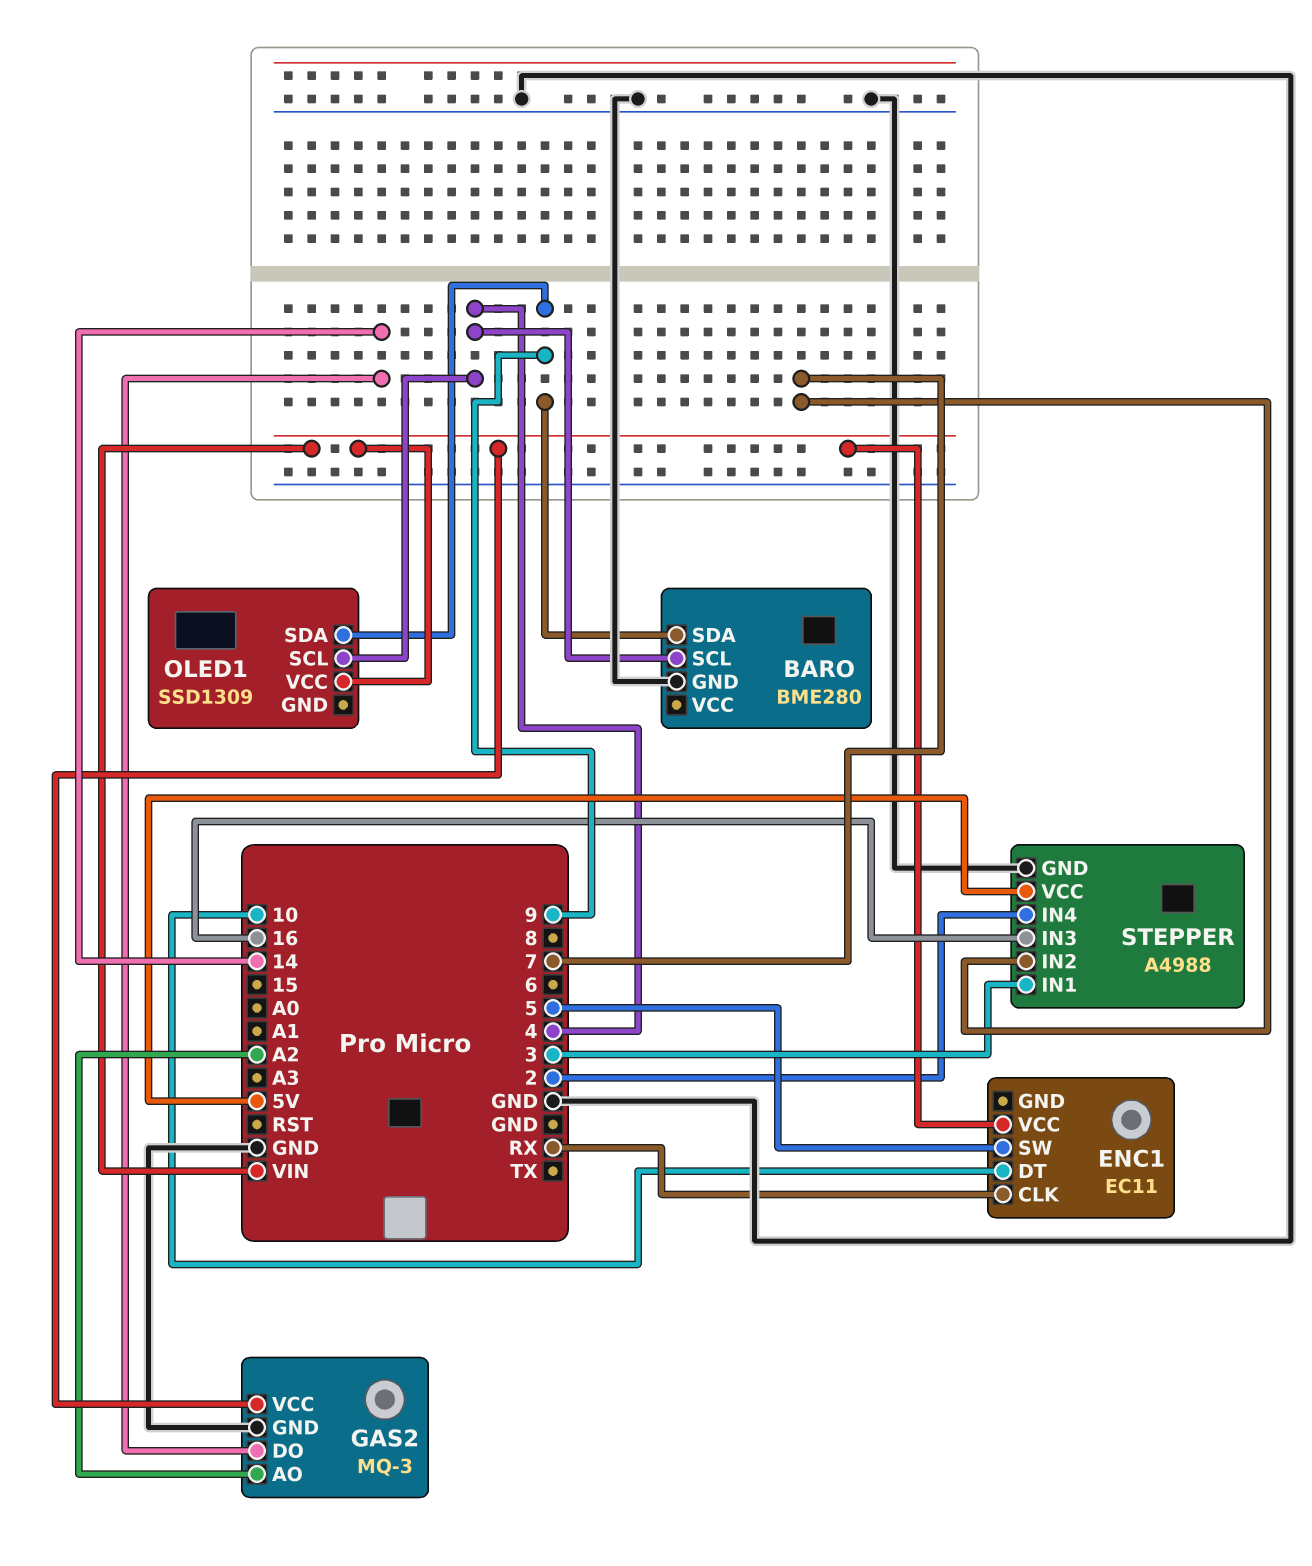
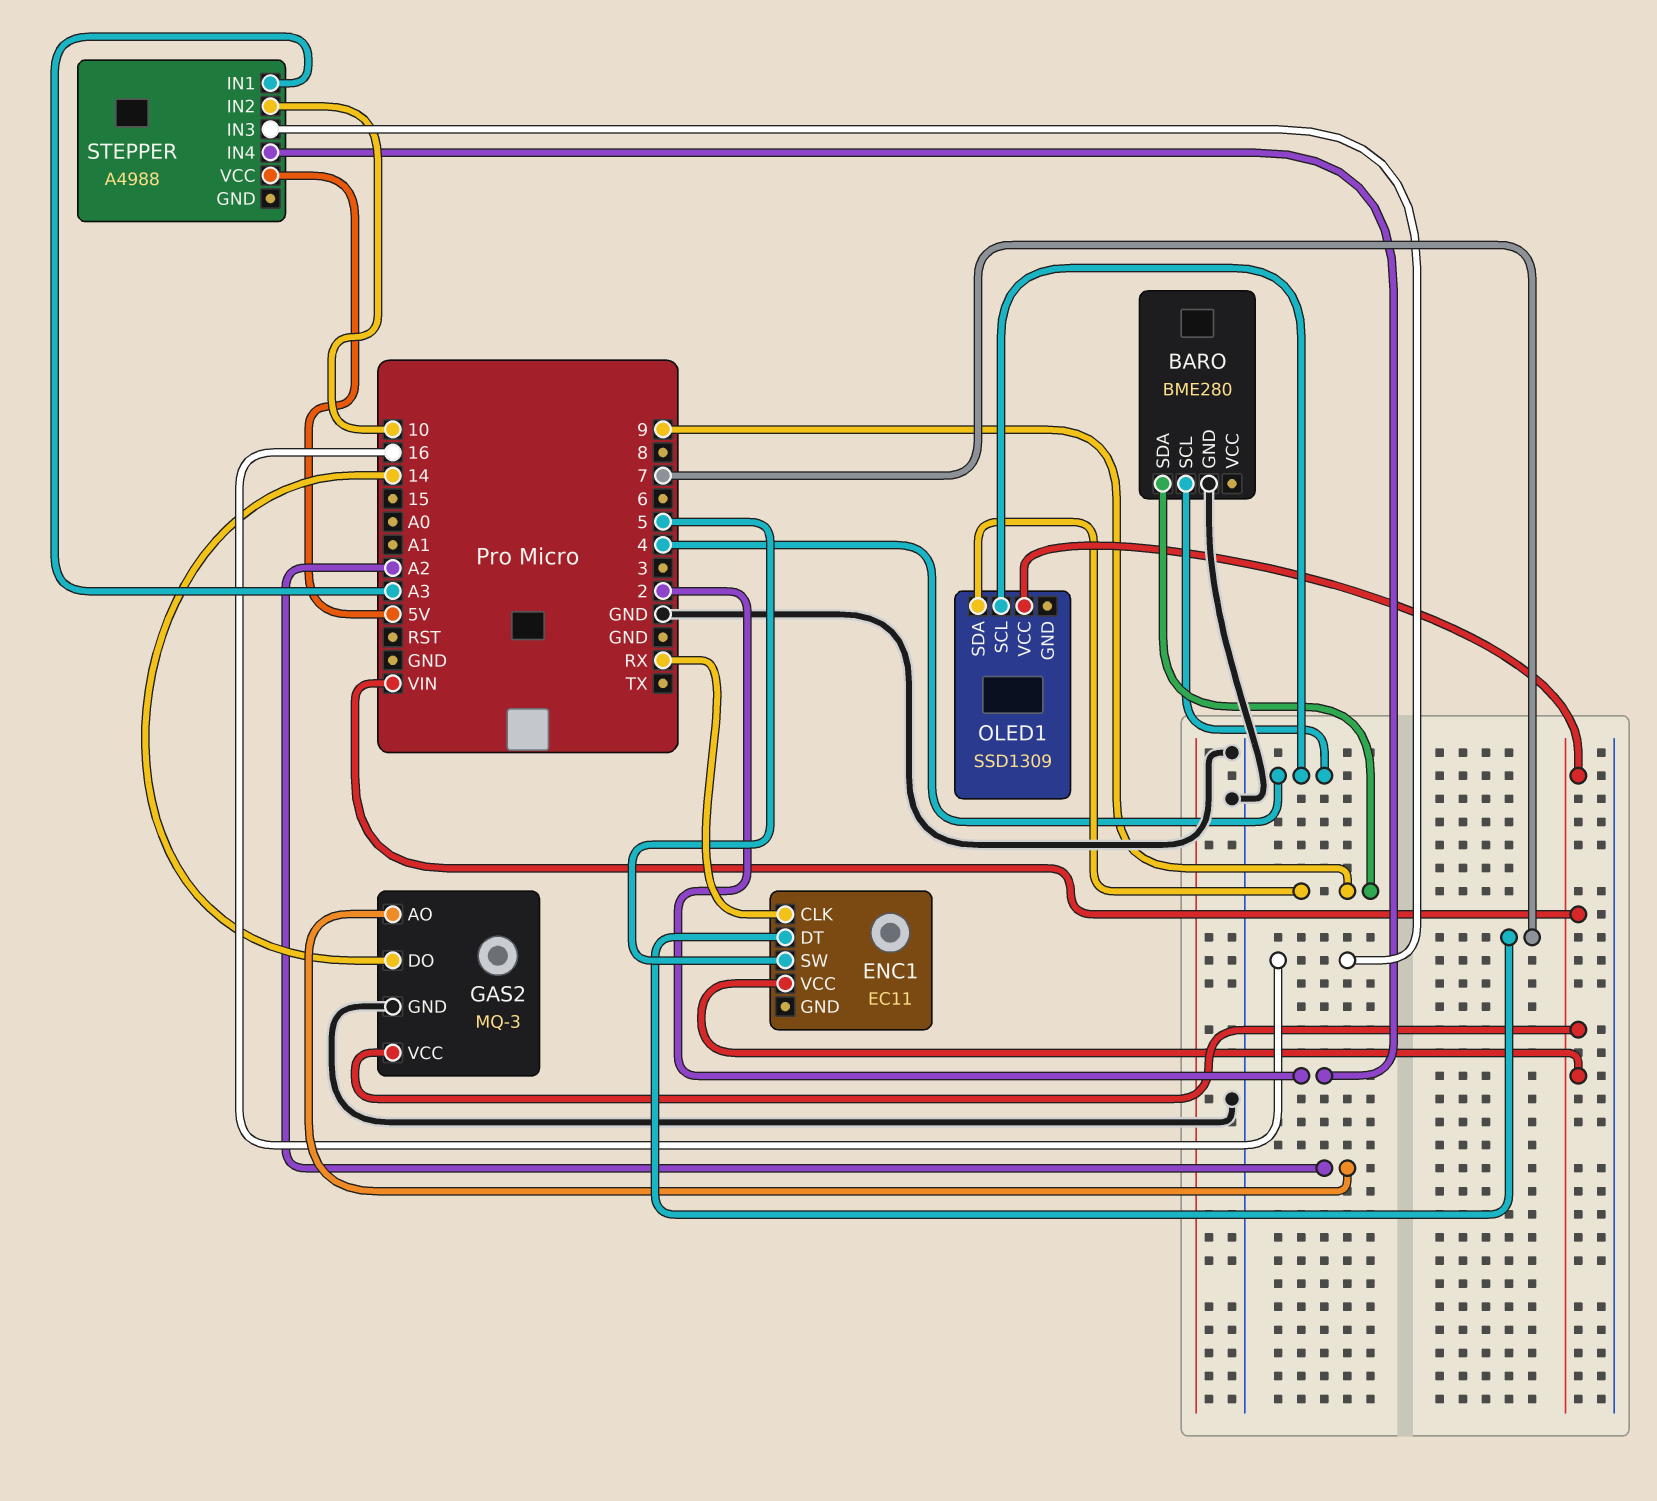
ENC1 pin DT: 10 -> 7
STEPPER pin GND: GND -> none
STEPPER pin IN1: 3 -> A3
STEPPER pin IN2: 7 -> 10

